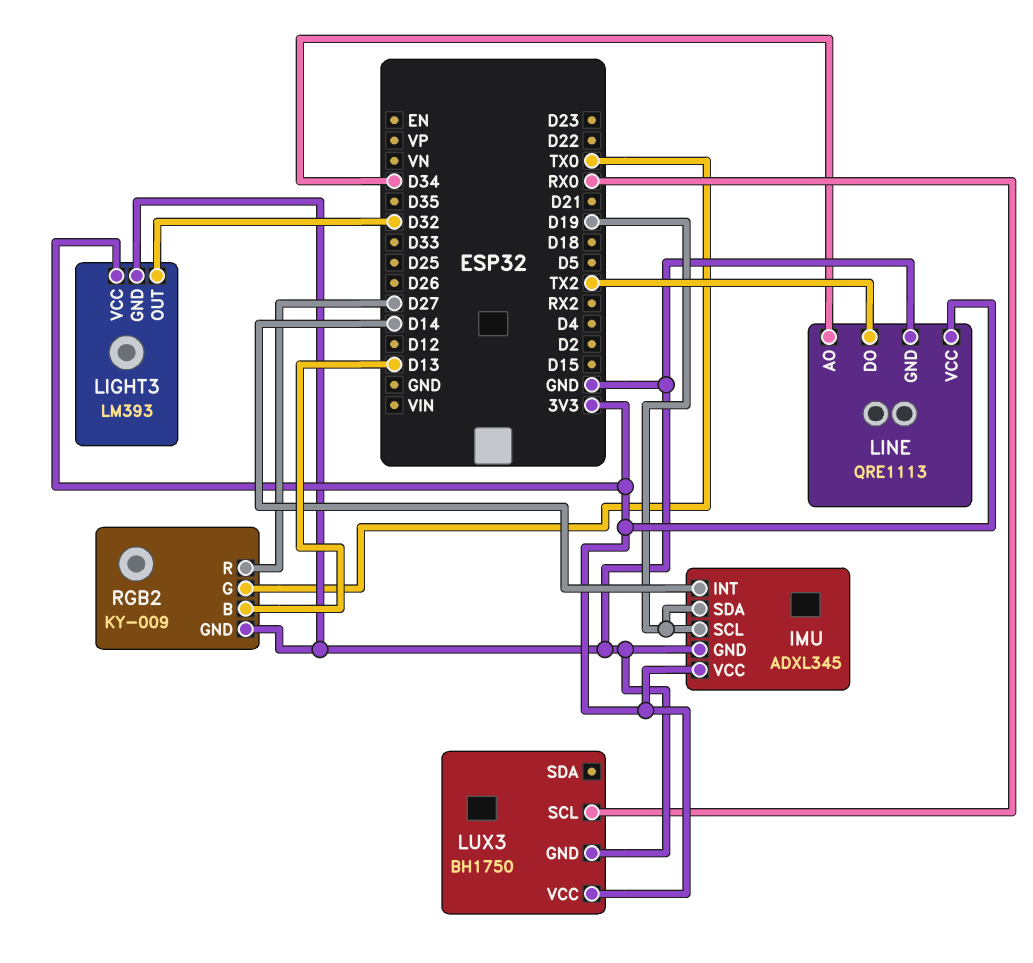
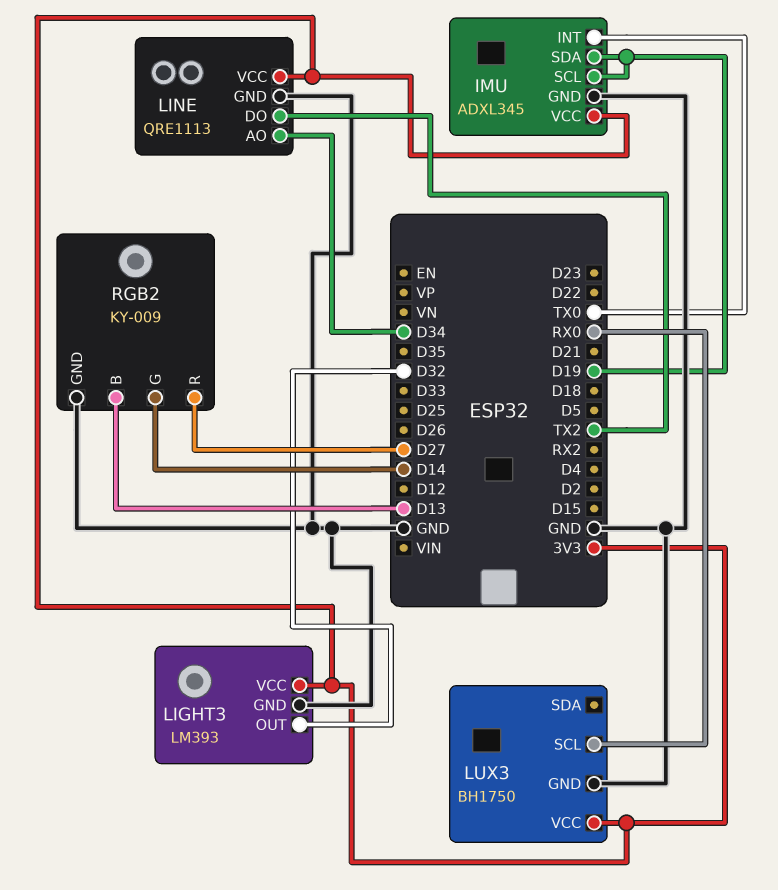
IMU pin INT: D14 -> TX0
RGB2 pin G: TX0 -> D14

